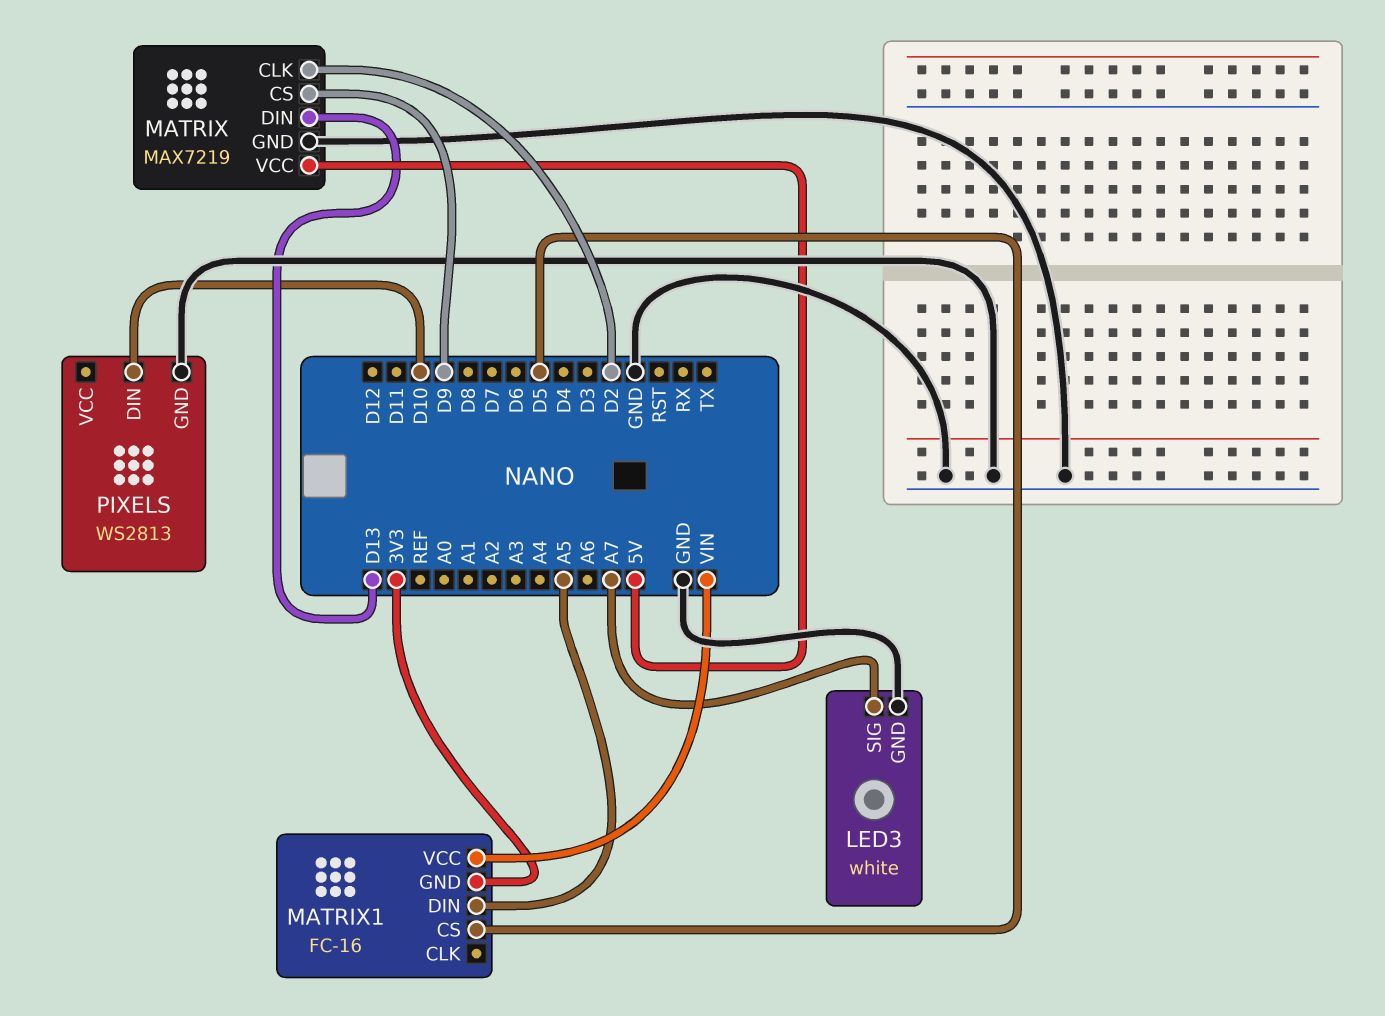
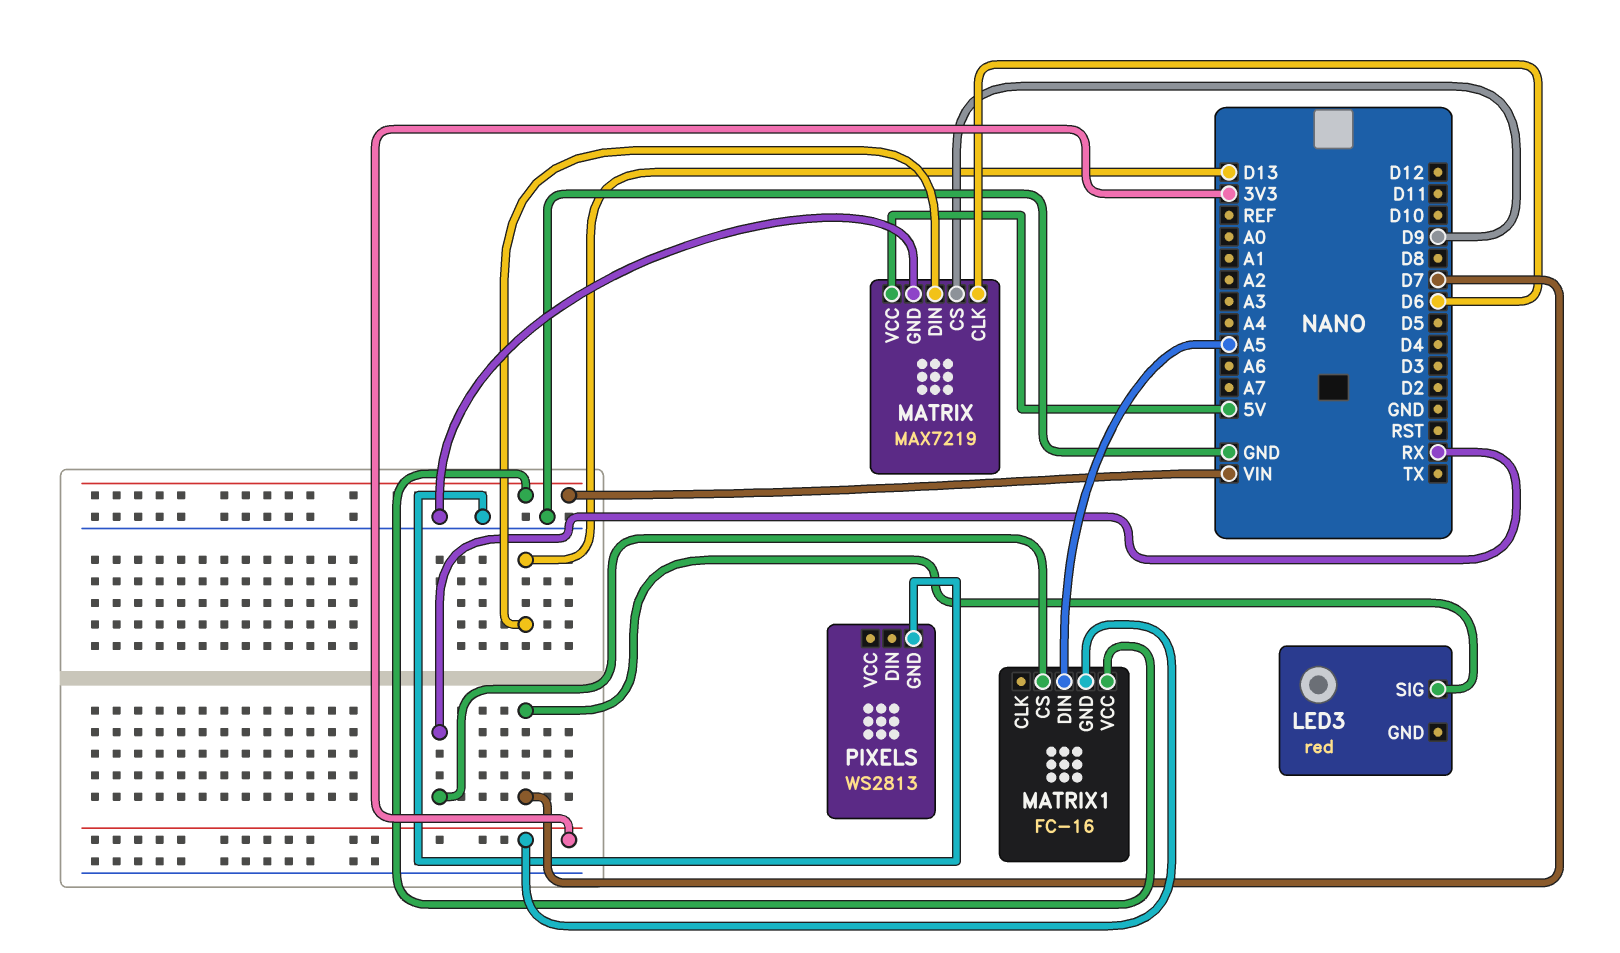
LED3: white -> red
LED3 pin GND: GND -> none
LED3 pin SIG: A7 -> D7
MATRIX pin CLK: D2 -> D6
MATRIX1 pin CS: D5 -> RX
PIXELS pin DIN: D10 -> none

